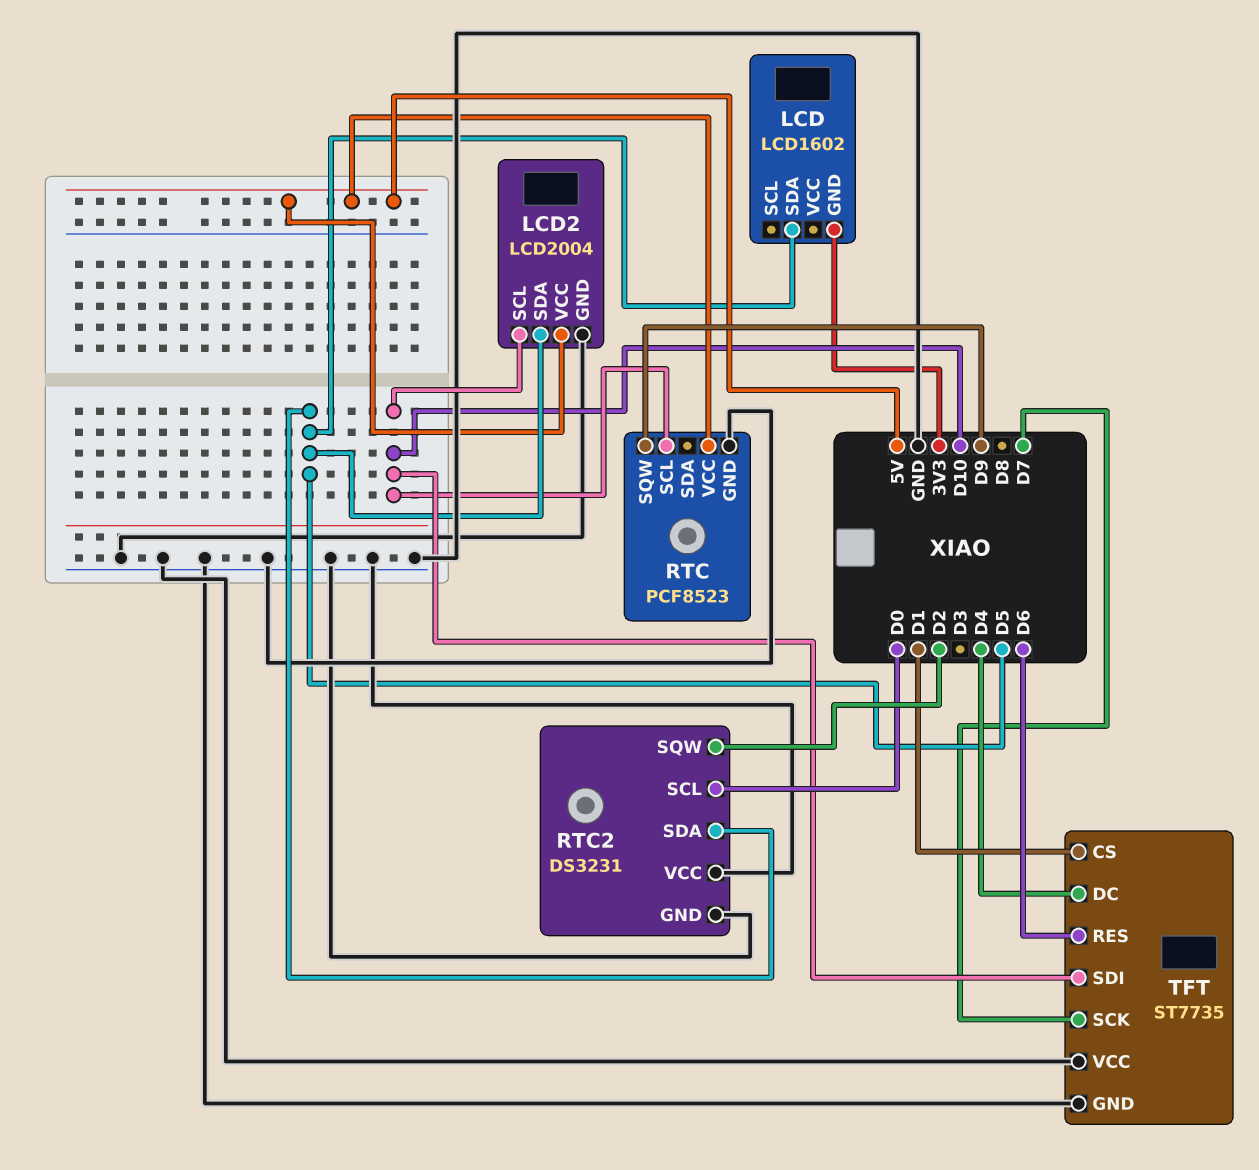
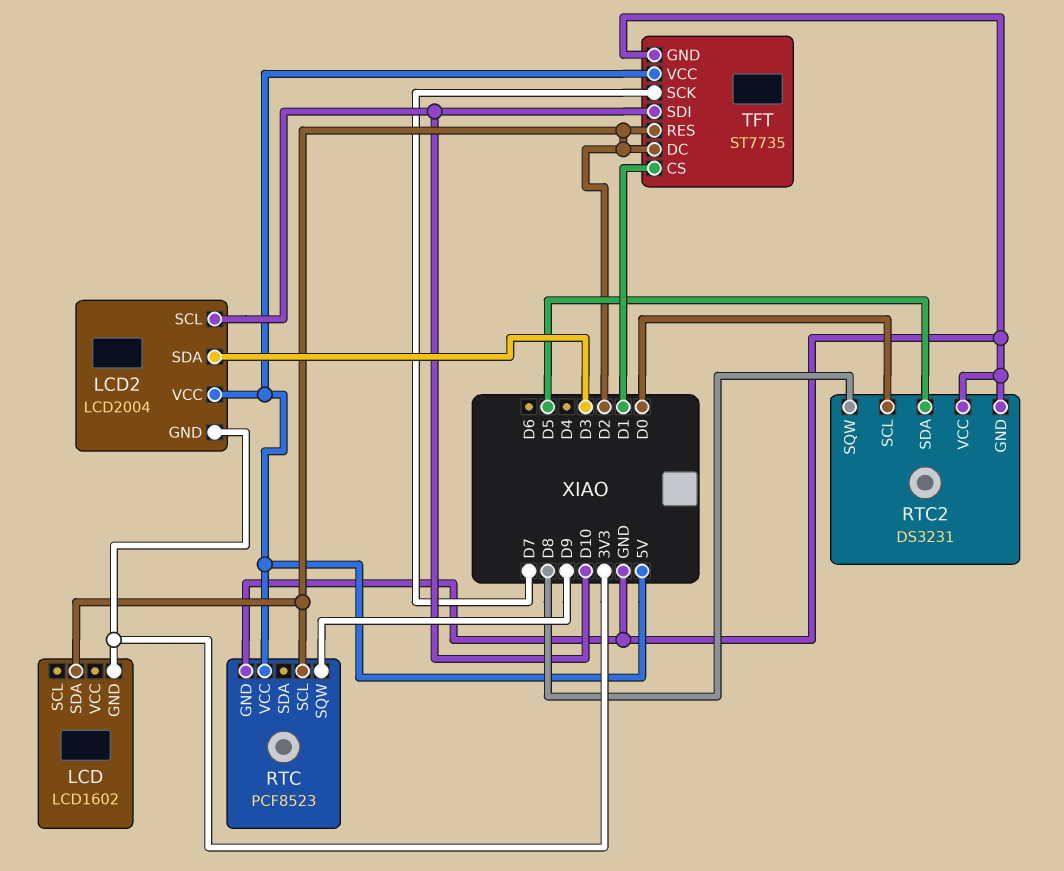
LCD pin SDA: D5 -> D2
LCD2 pin GND: GND -> 3V3
LCD2 pin SDA: D5 -> D3
RTC pin SCL: D10 -> D2
RTC2 pin SQW: D2 -> D8
TFT pin DC: D4 -> D2
TFT pin RES: D6 -> D2
TFT pin VCC: GND -> 5V

